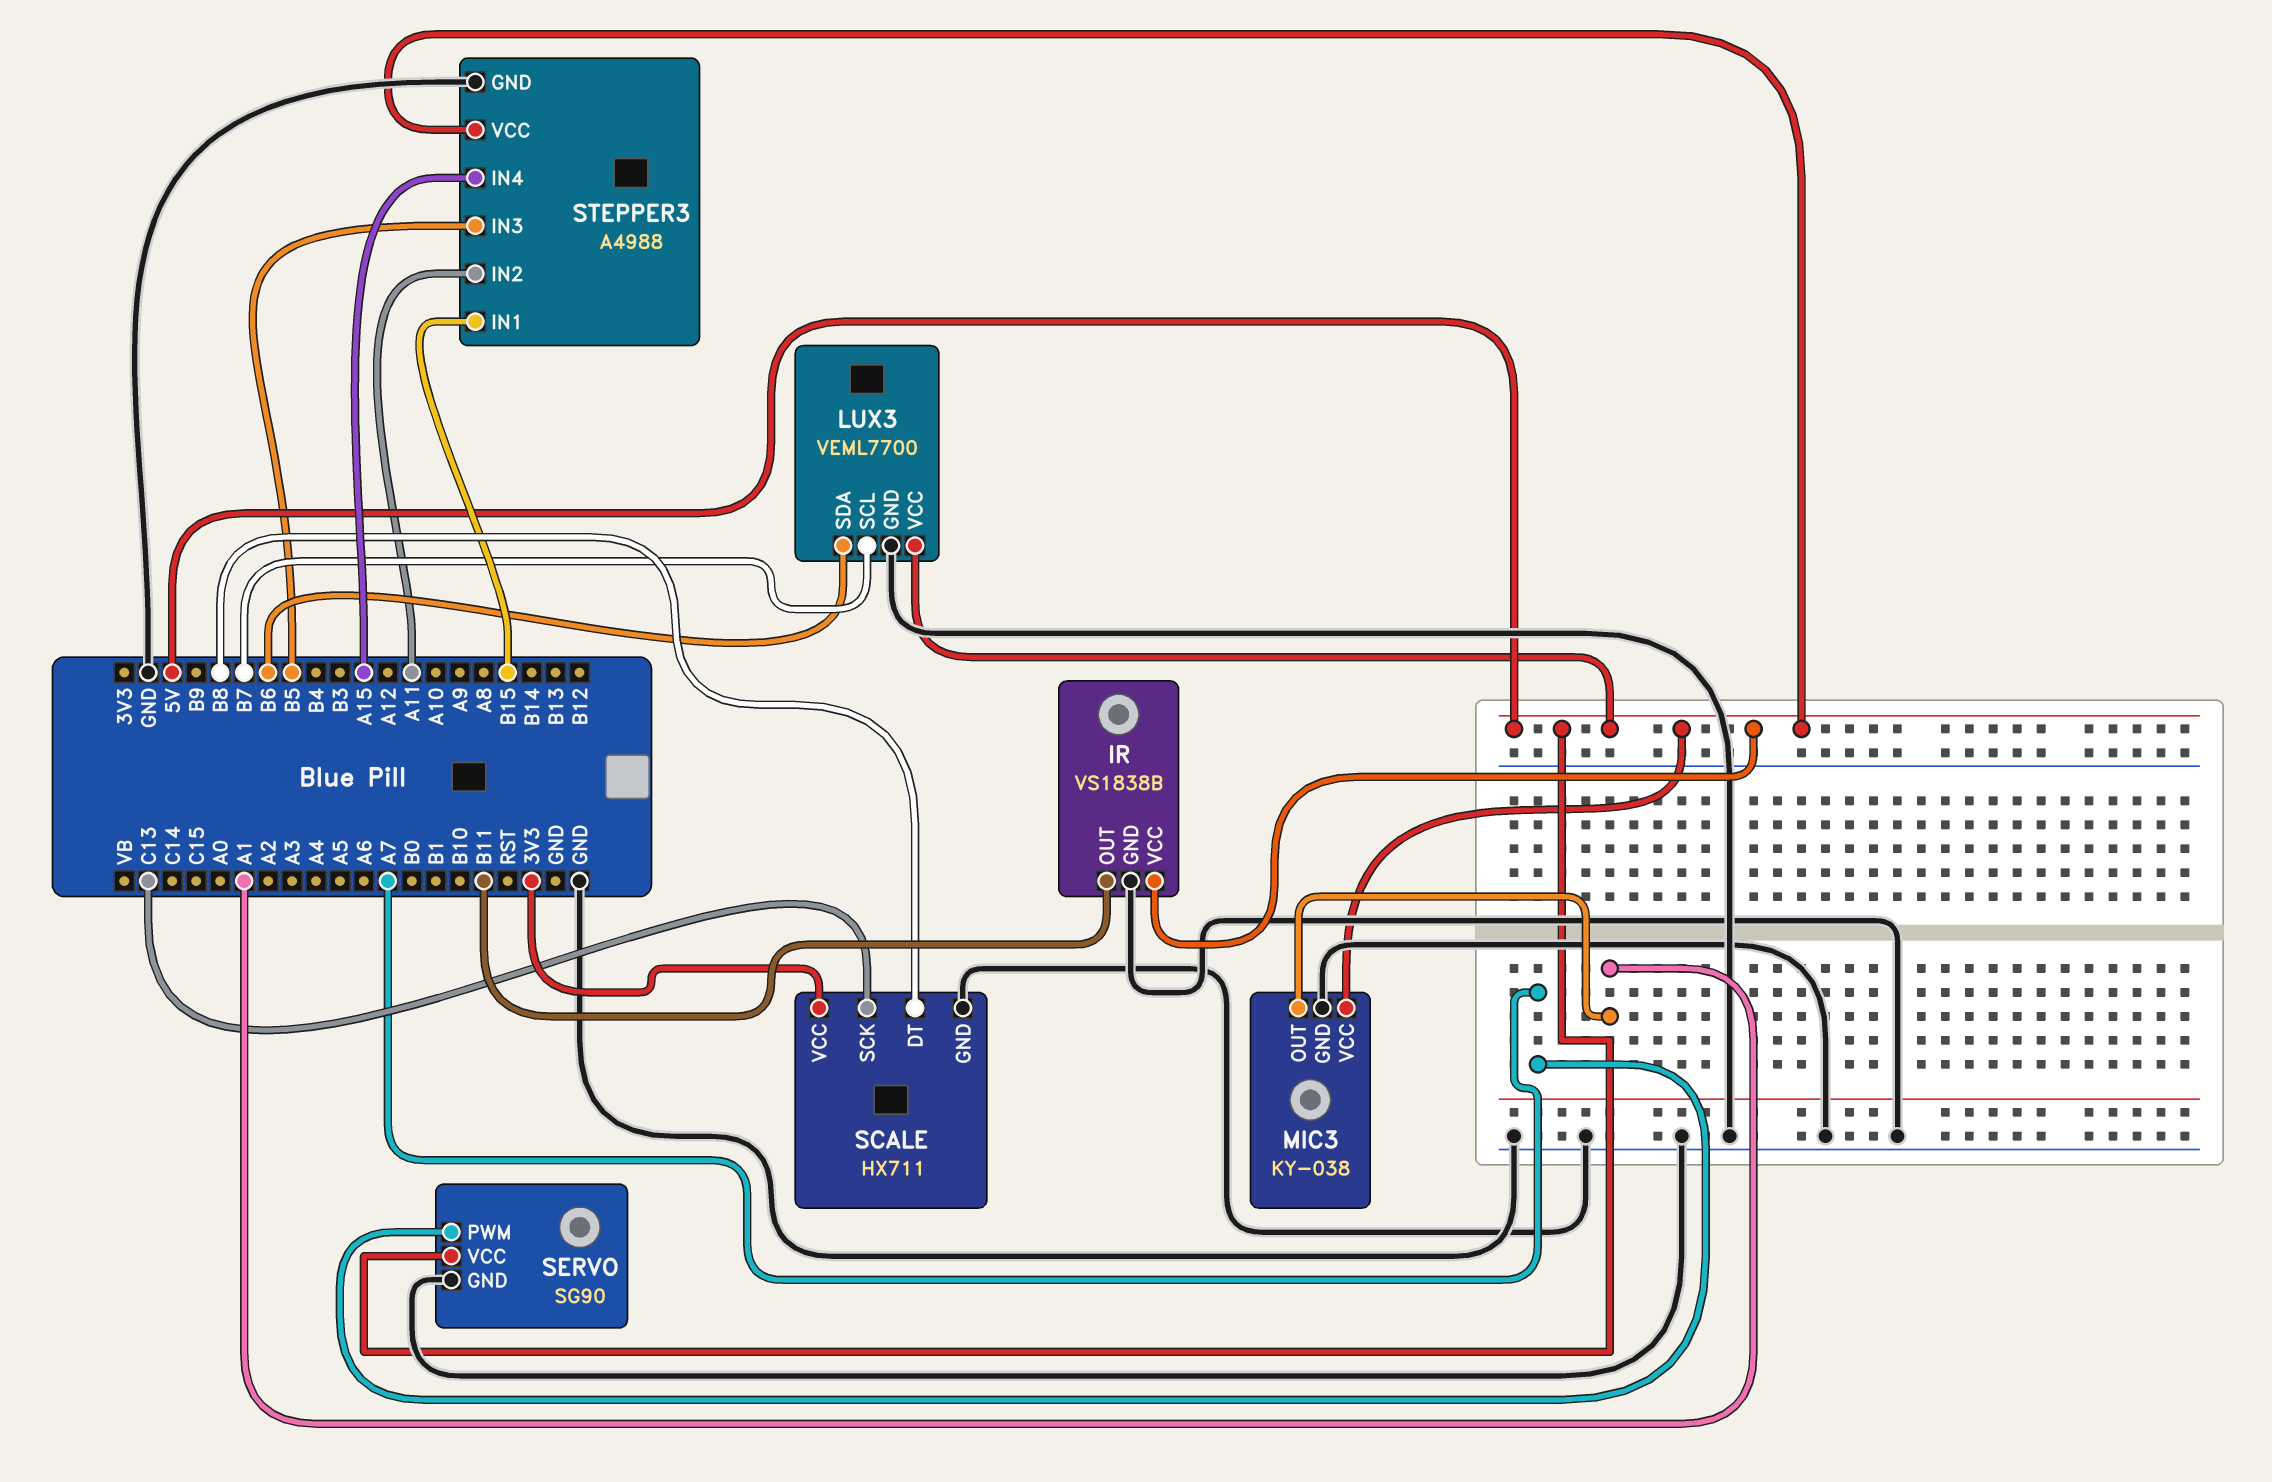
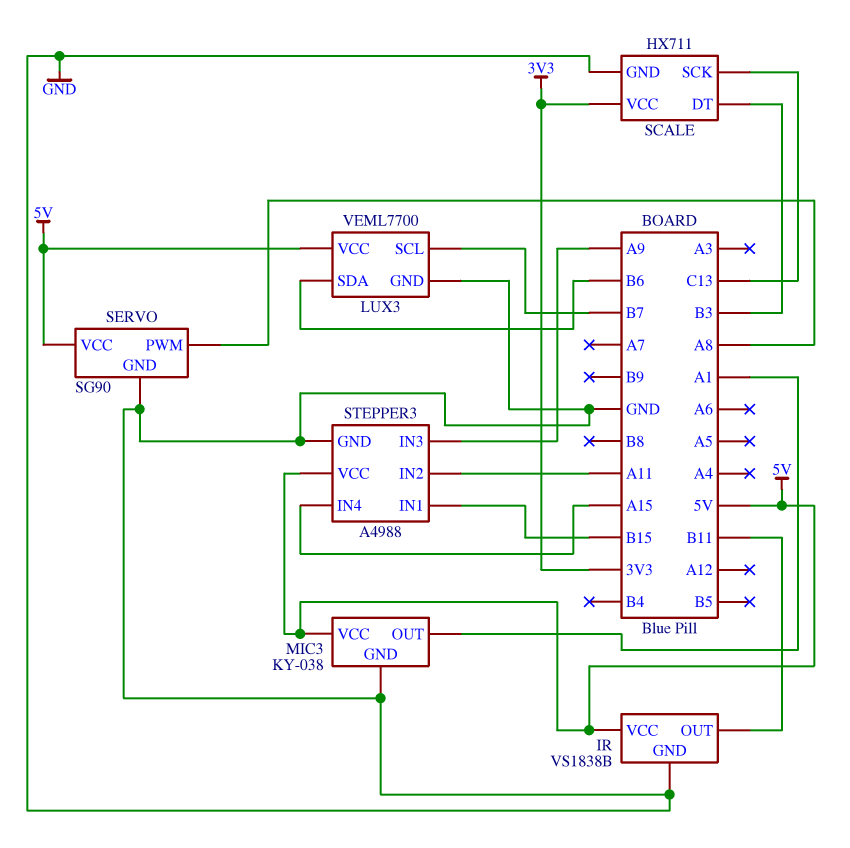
SCALE pin DT: B8 -> B3
SERVO pin PWM: A7 -> A8
STEPPER3 pin IN3: B5 -> A9

